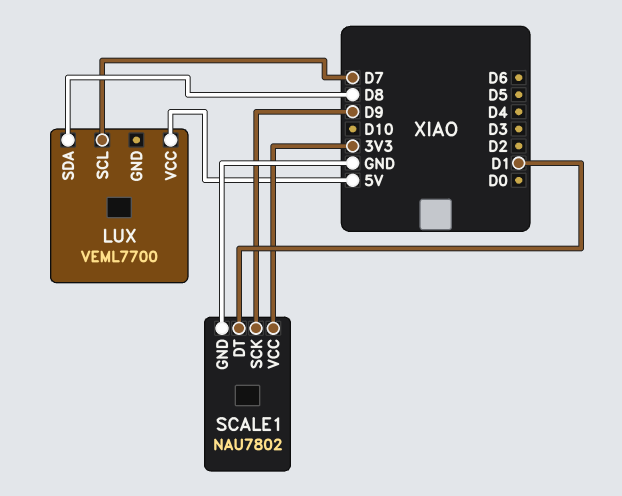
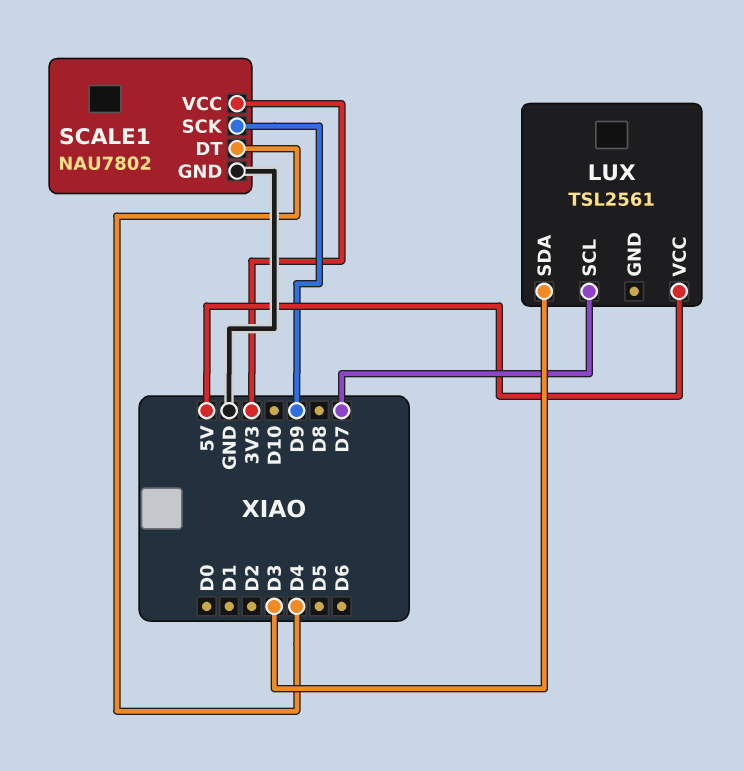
LUX: VEML7700 -> TSL2561
LUX pin SDA: D8 -> D3
SCALE1 pin DT: D1 -> D4

